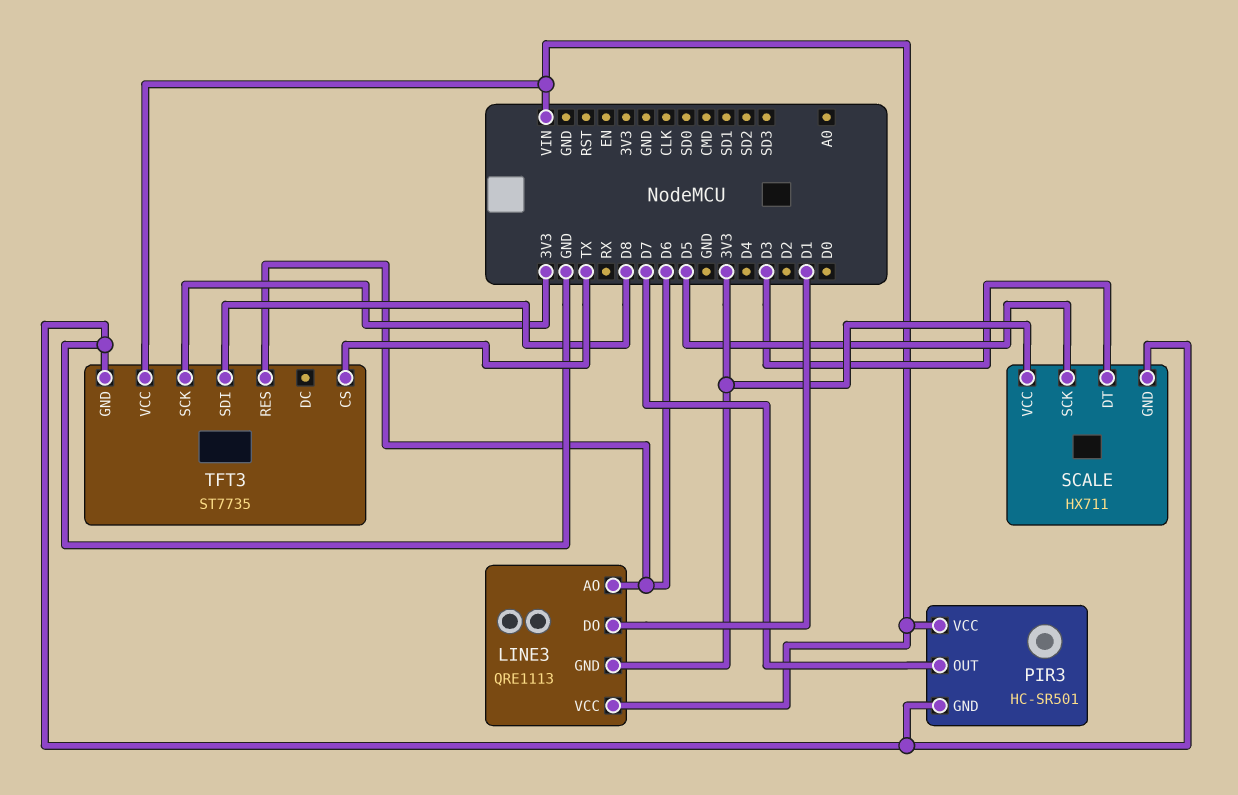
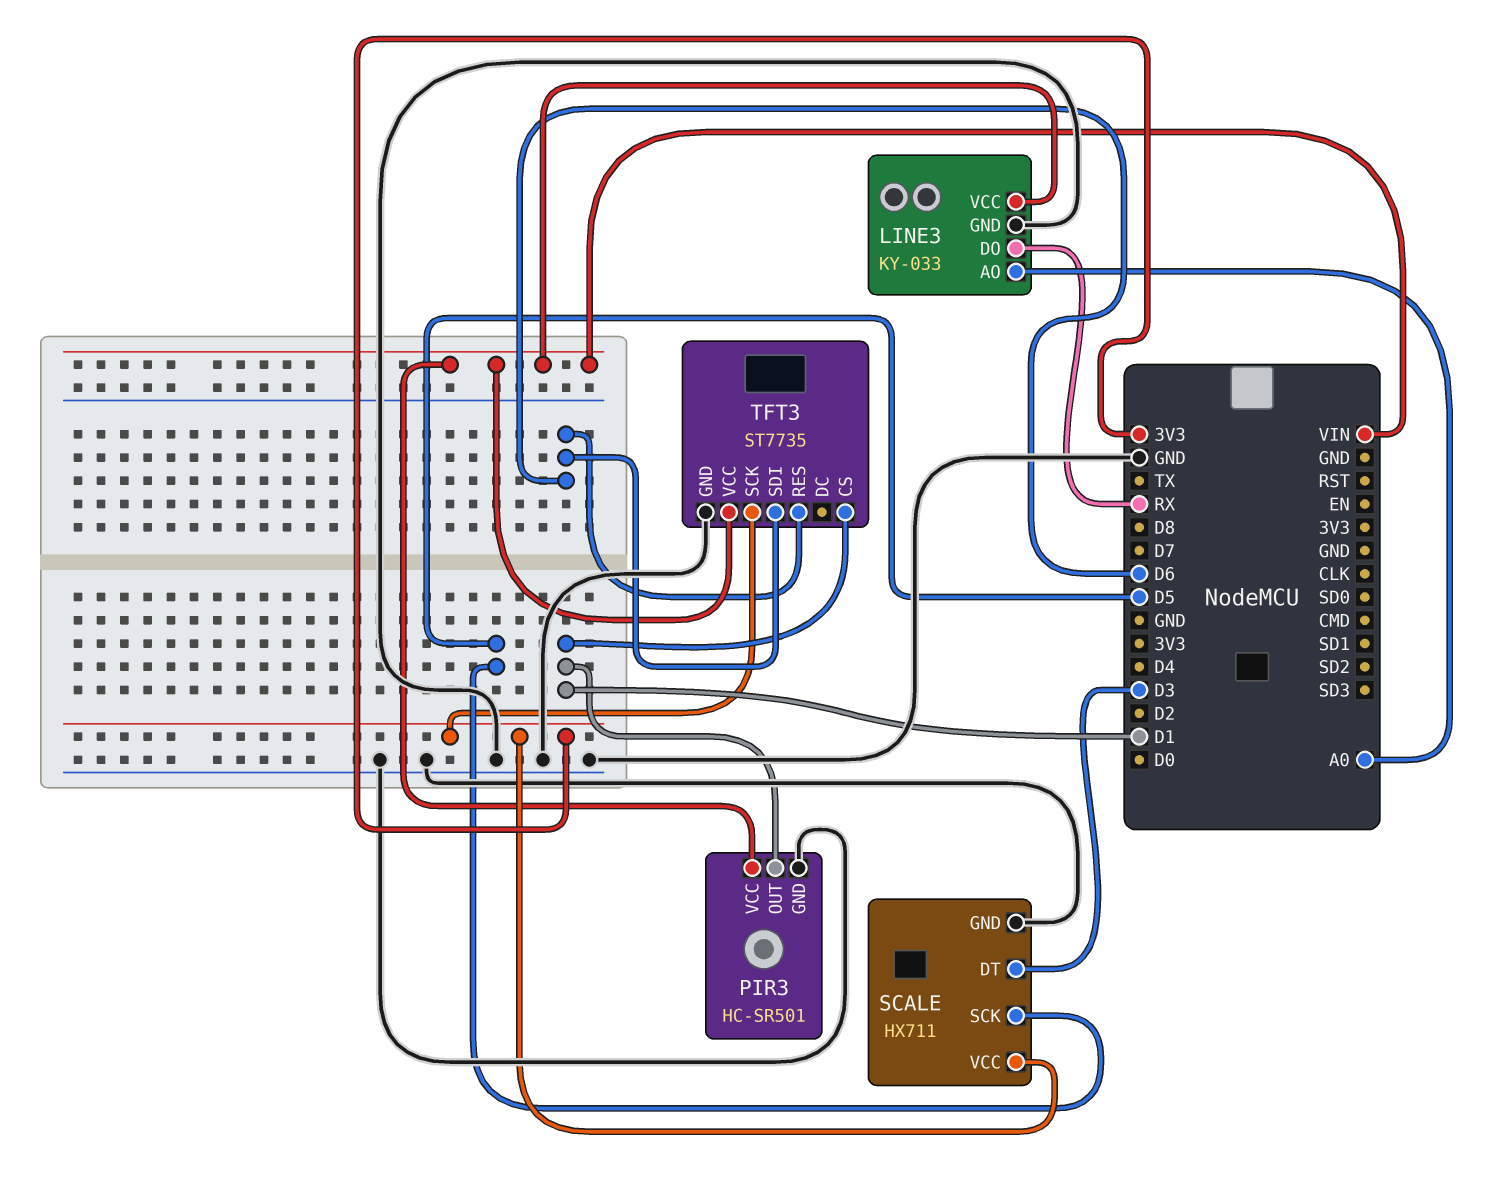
LINE3: QRE1113 -> KY-033
LINE3 pin AO: D6 -> A0
LINE3 pin DO: D1 -> RX
LINE3 pin GND: 3V3 -> GND
PIR3 pin OUT: D7 -> D1
TFT3 pin CS: TX -> D1
TFT3 pin SDI: D8 -> D6

